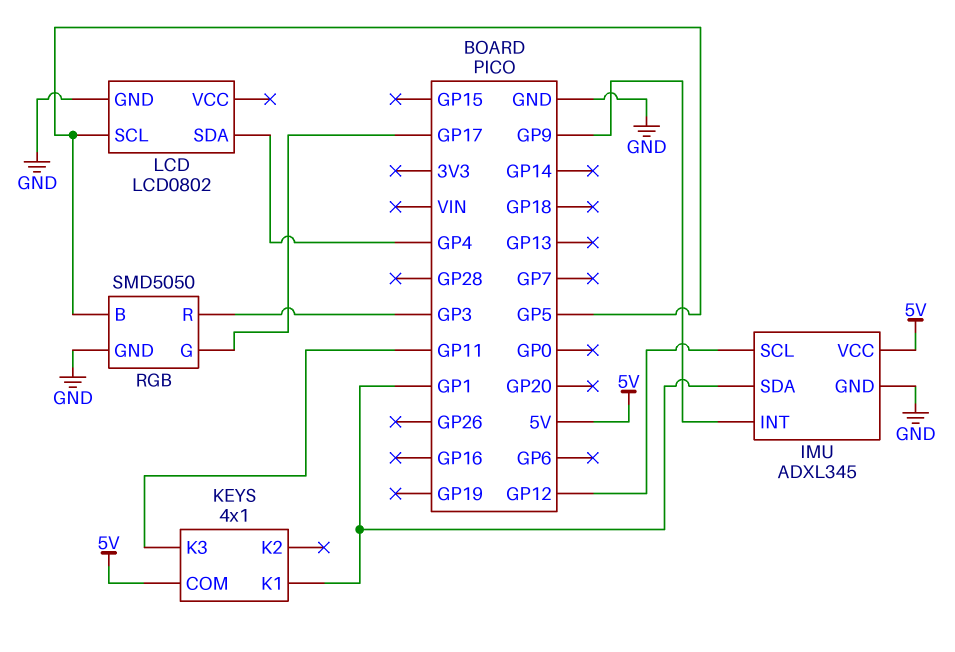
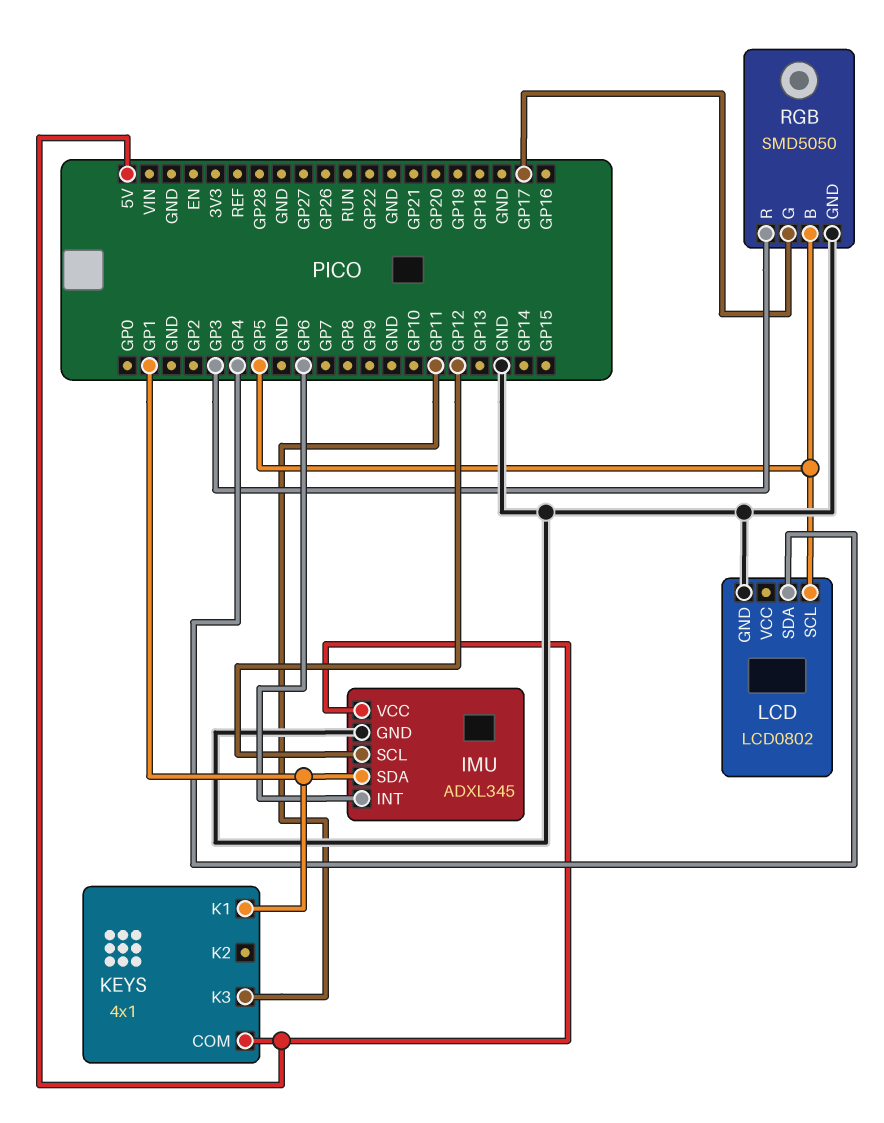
IMU pin INT: GP9 -> GP6

